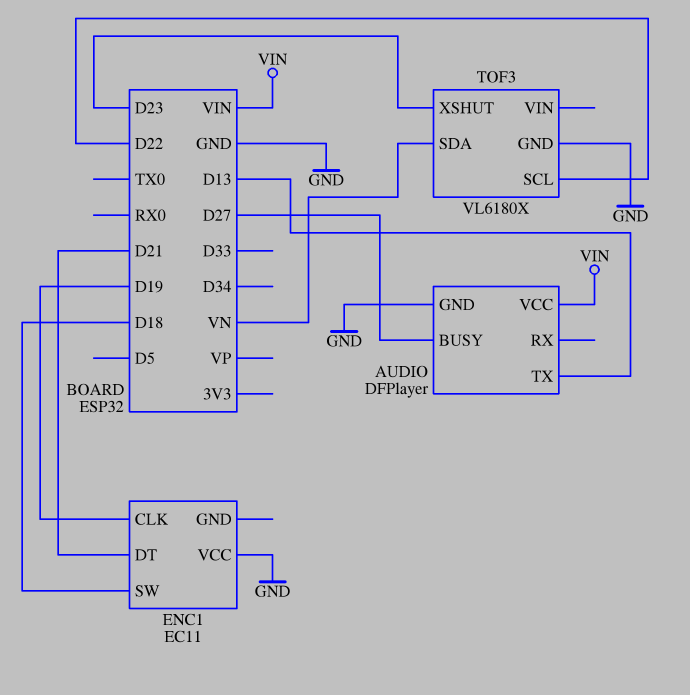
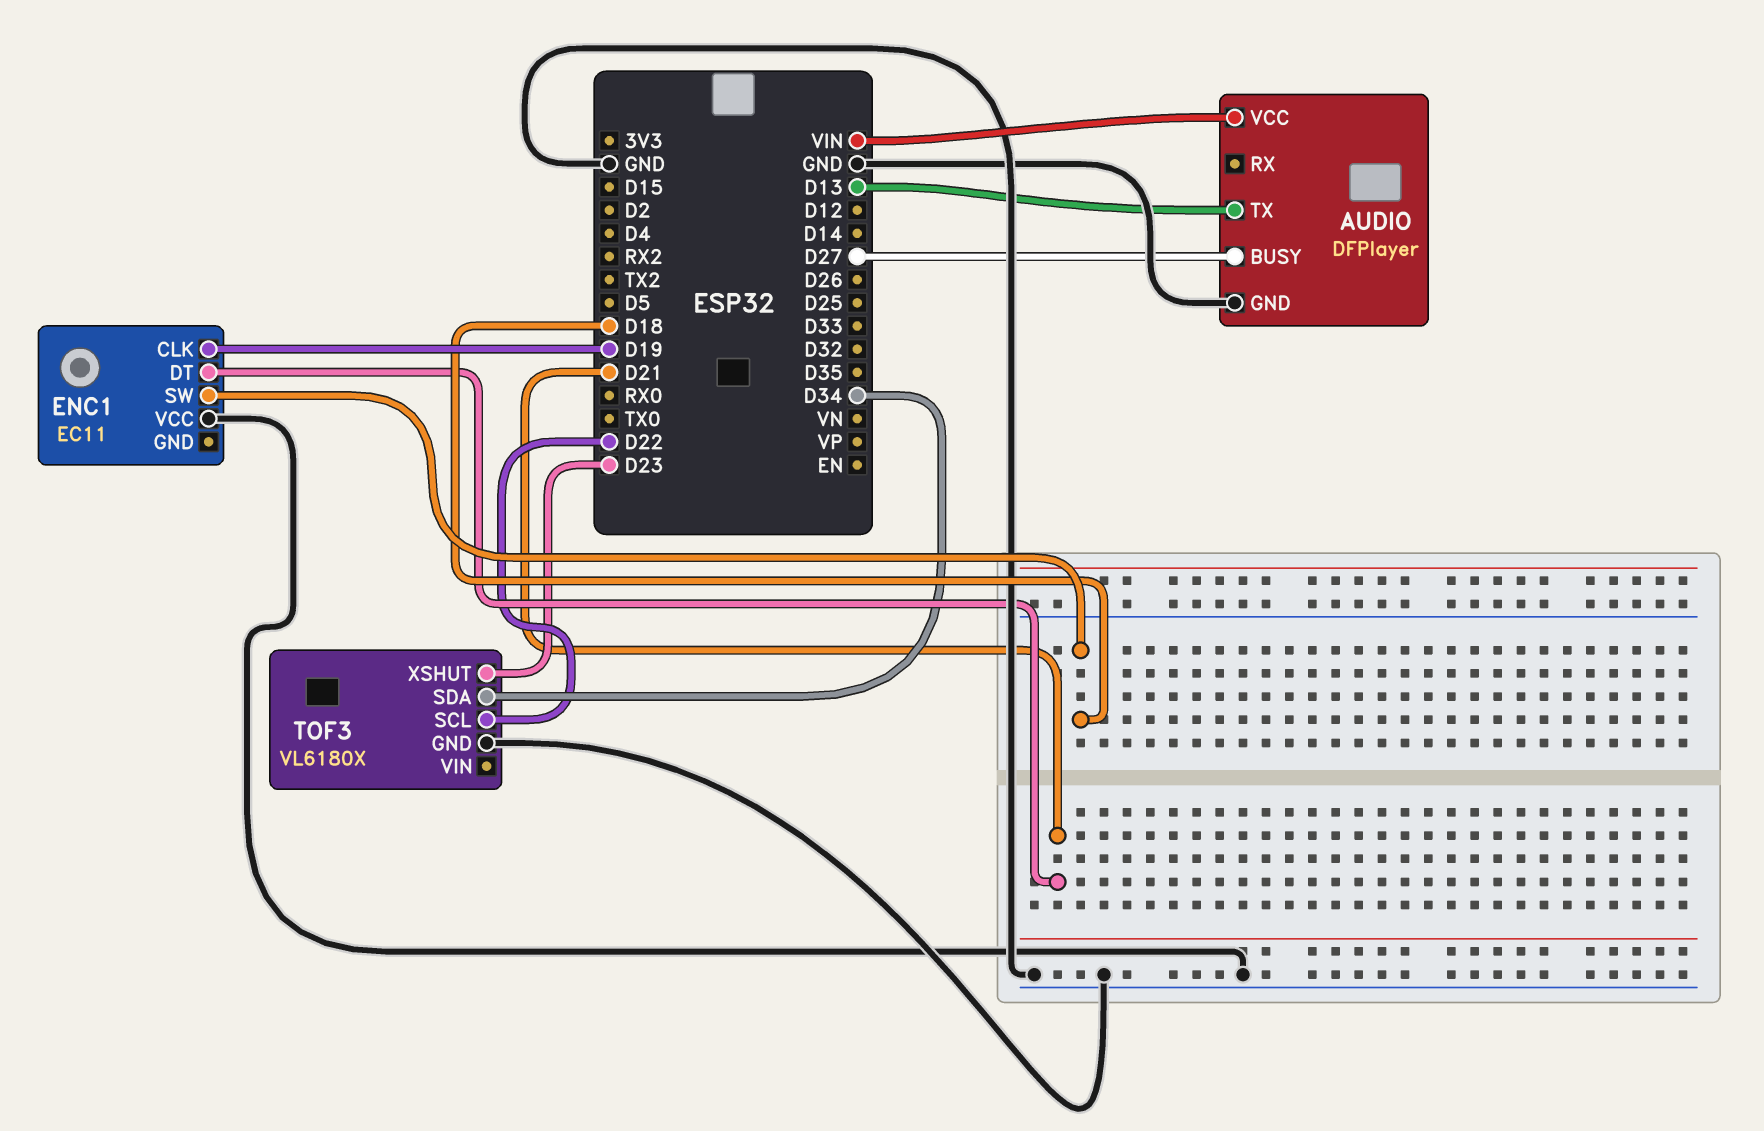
TOF3 pin SDA: VN -> D34

